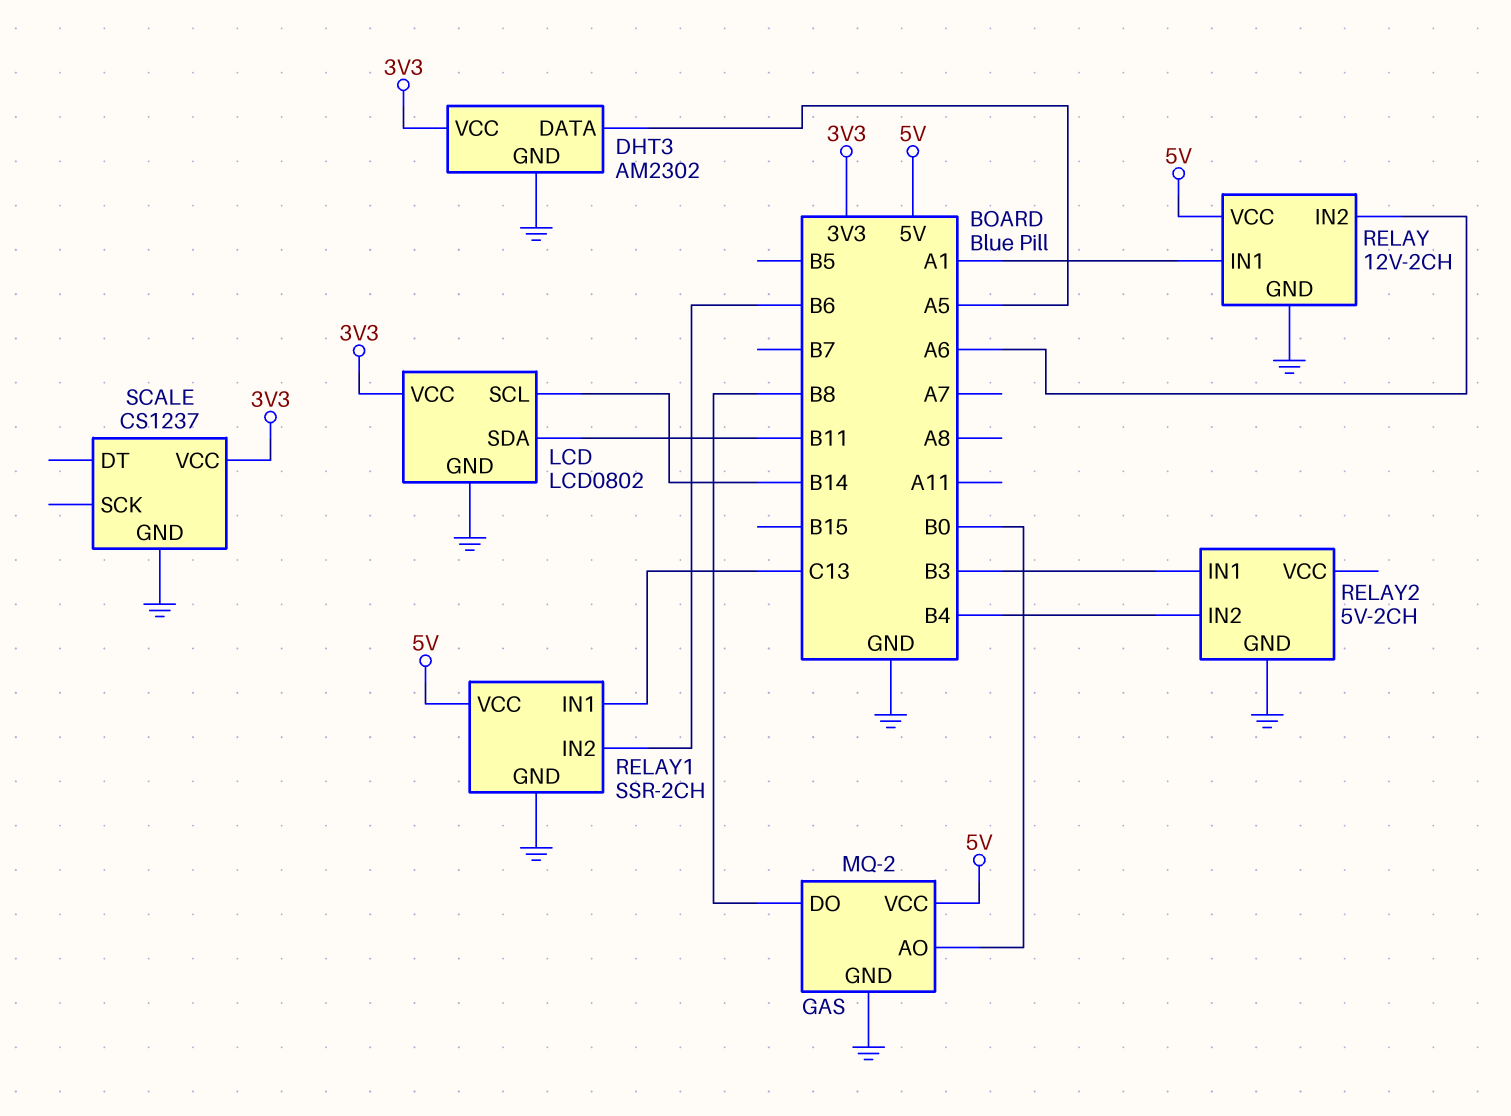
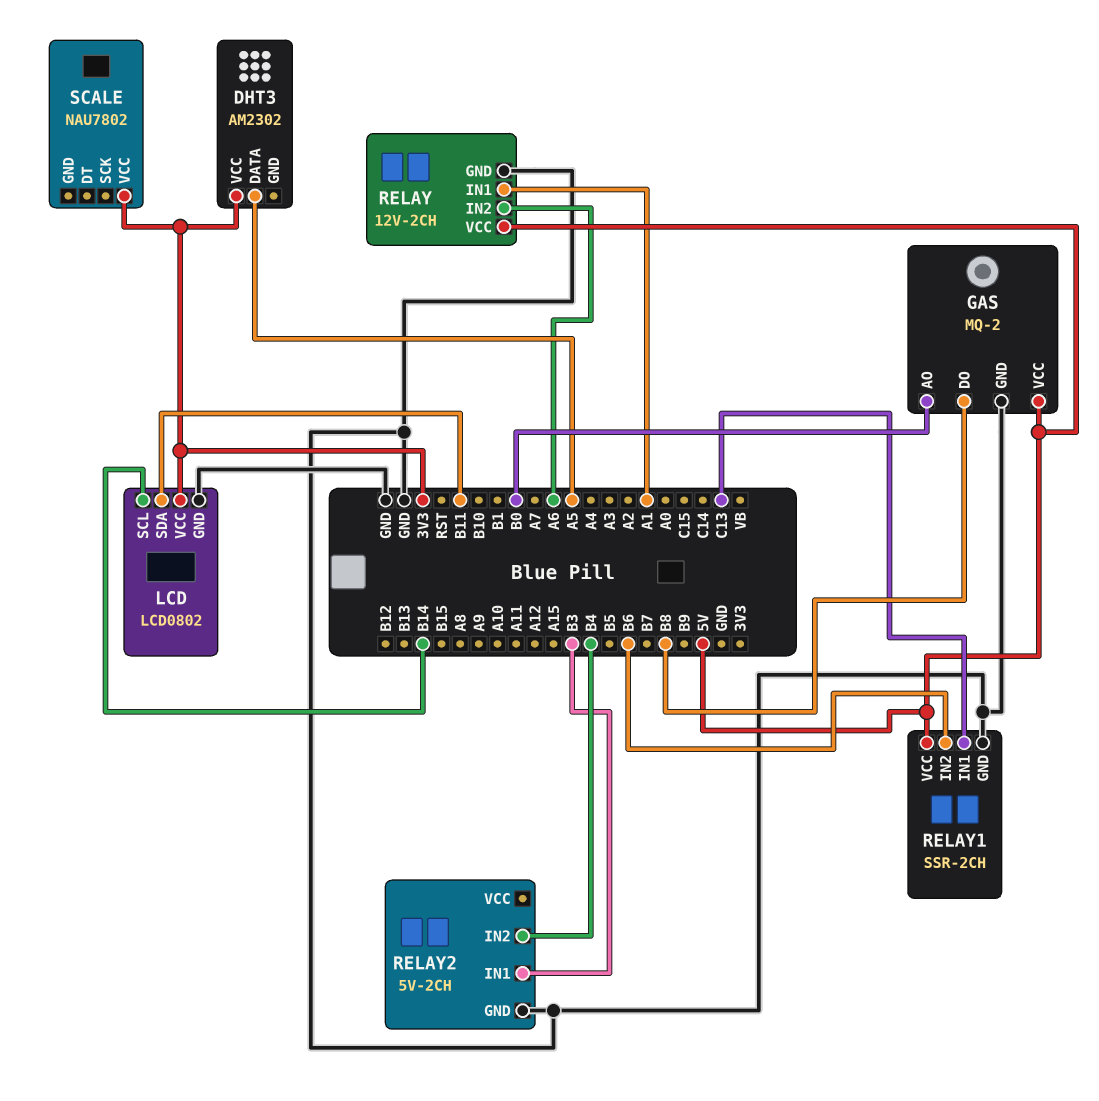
DHT3 pin GND: GND -> none
SCALE: CS1237 -> NAU7802
SCALE pin GND: GND -> none

